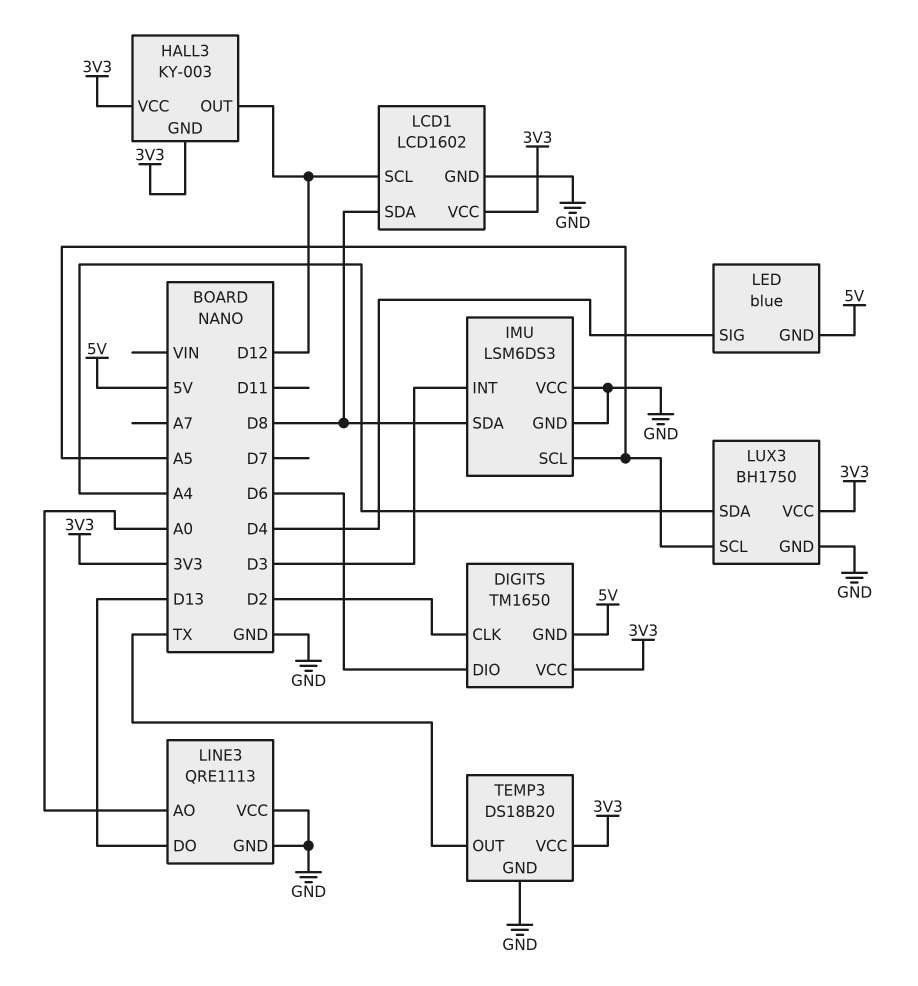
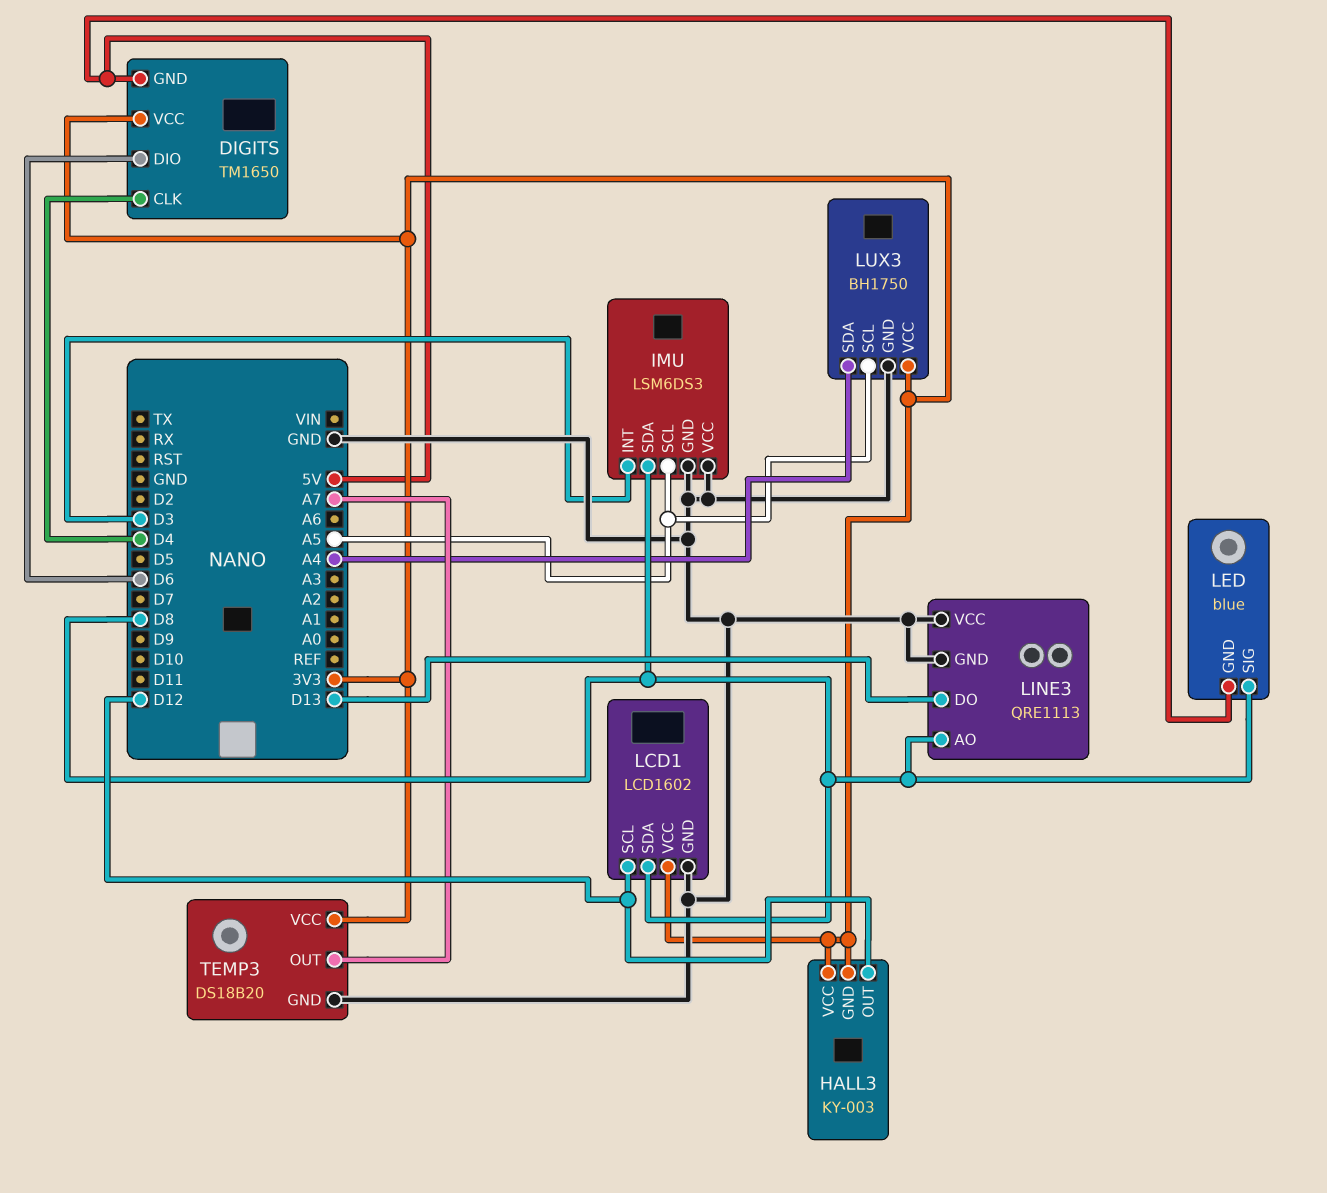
DIGITS pin CLK: D2 -> D4
LED pin SIG: D4 -> D8
LINE3 pin AO: A0 -> D8
TEMP3 pin OUT: TX -> A7

